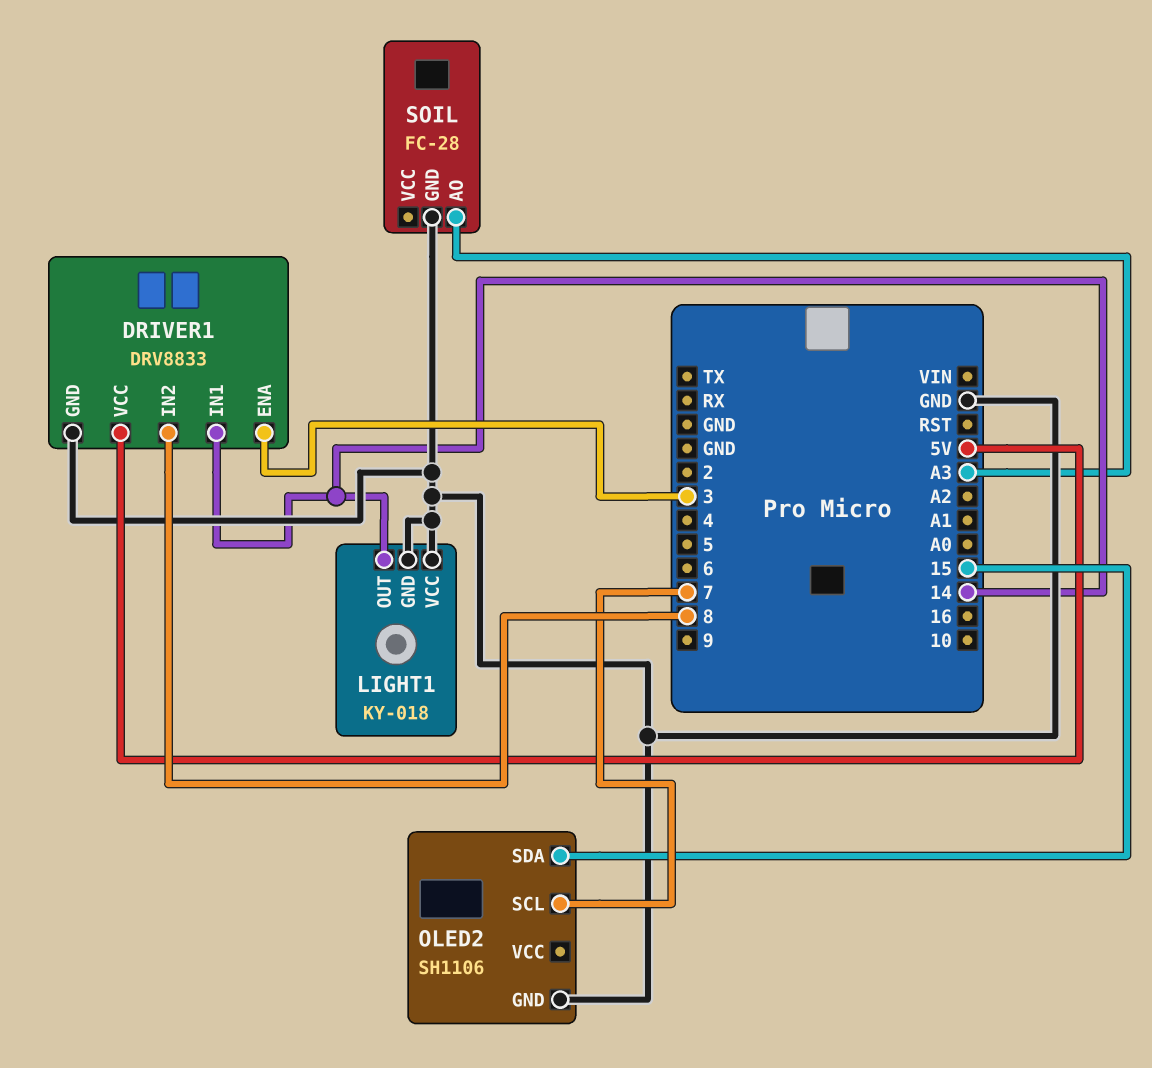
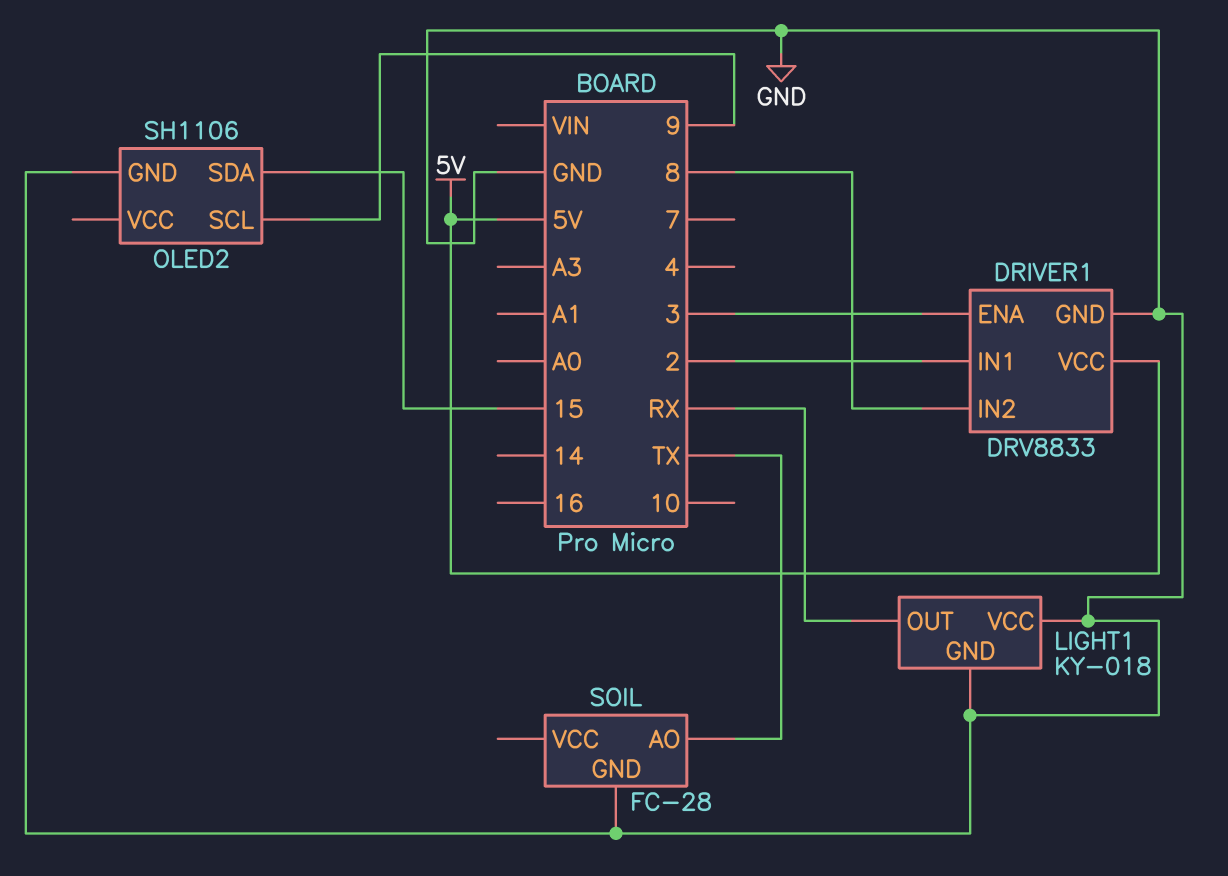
DRIVER1 pin IN1: 14 -> 2
LIGHT1 pin OUT: 14 -> RX
OLED2 pin SCL: 7 -> 9
SOIL pin AO: A3 -> TX

